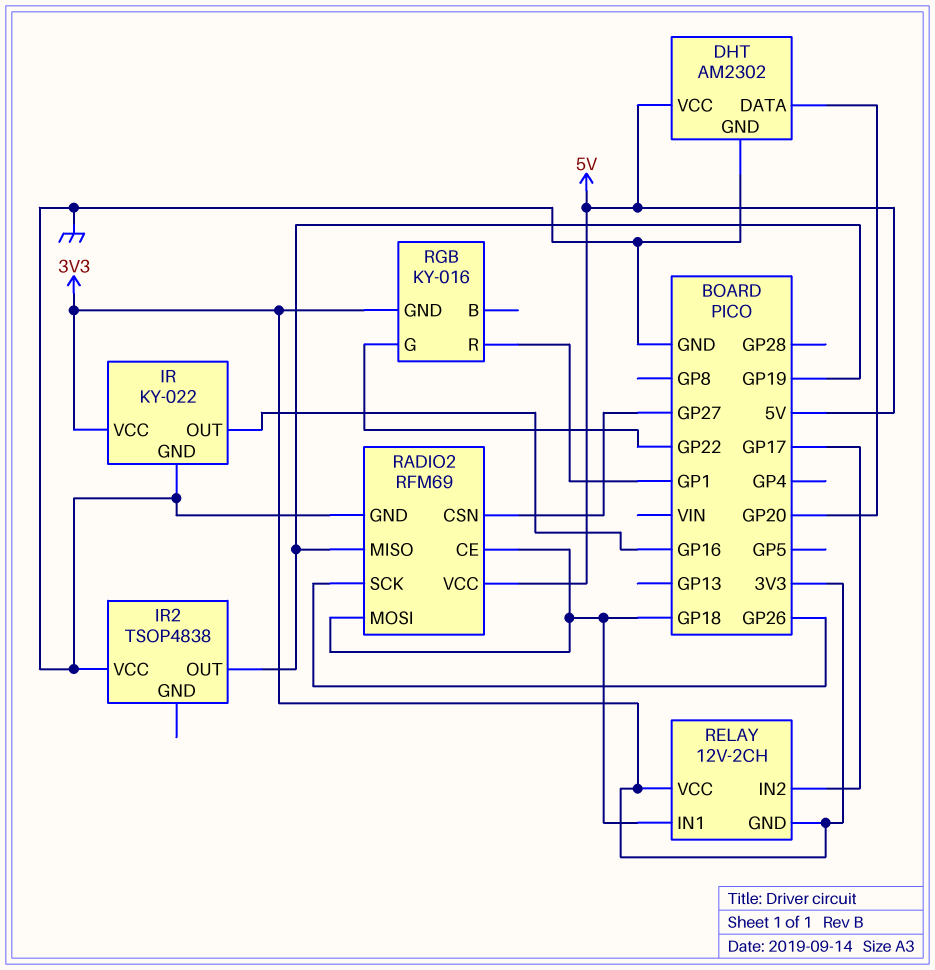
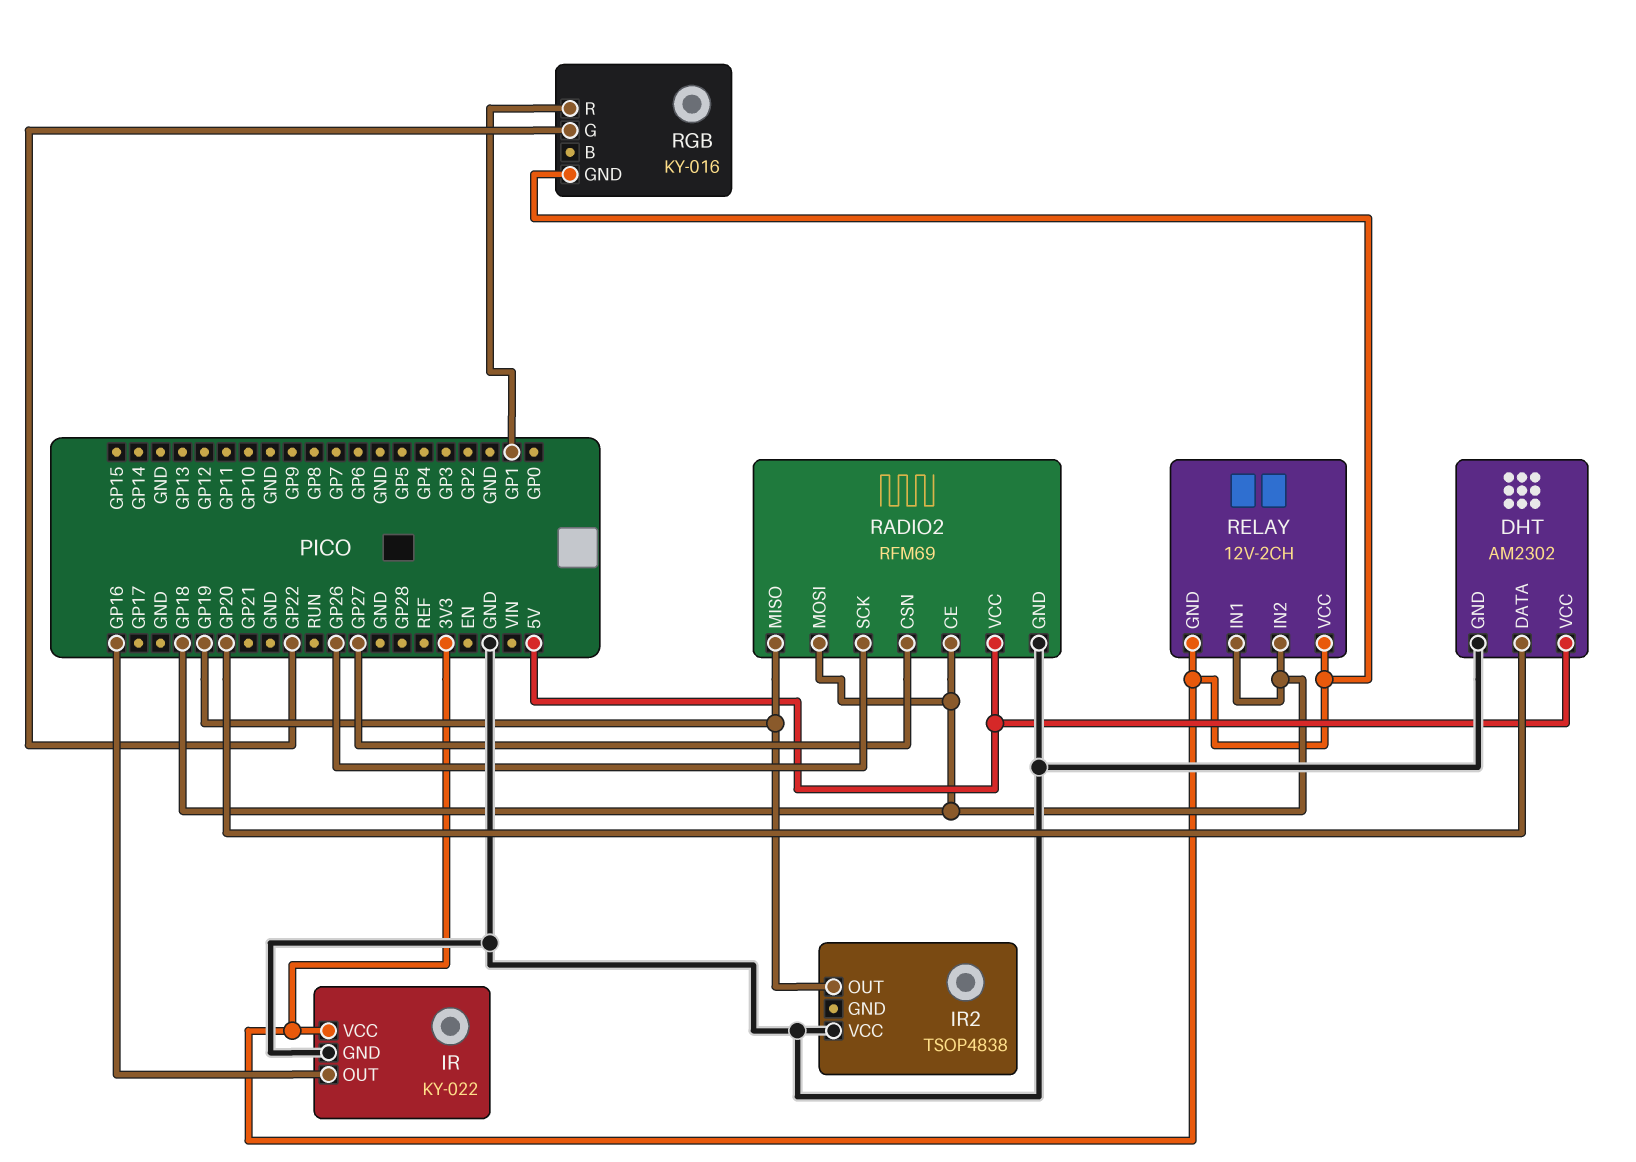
RELAY pin IN2: GP17 -> GP18

